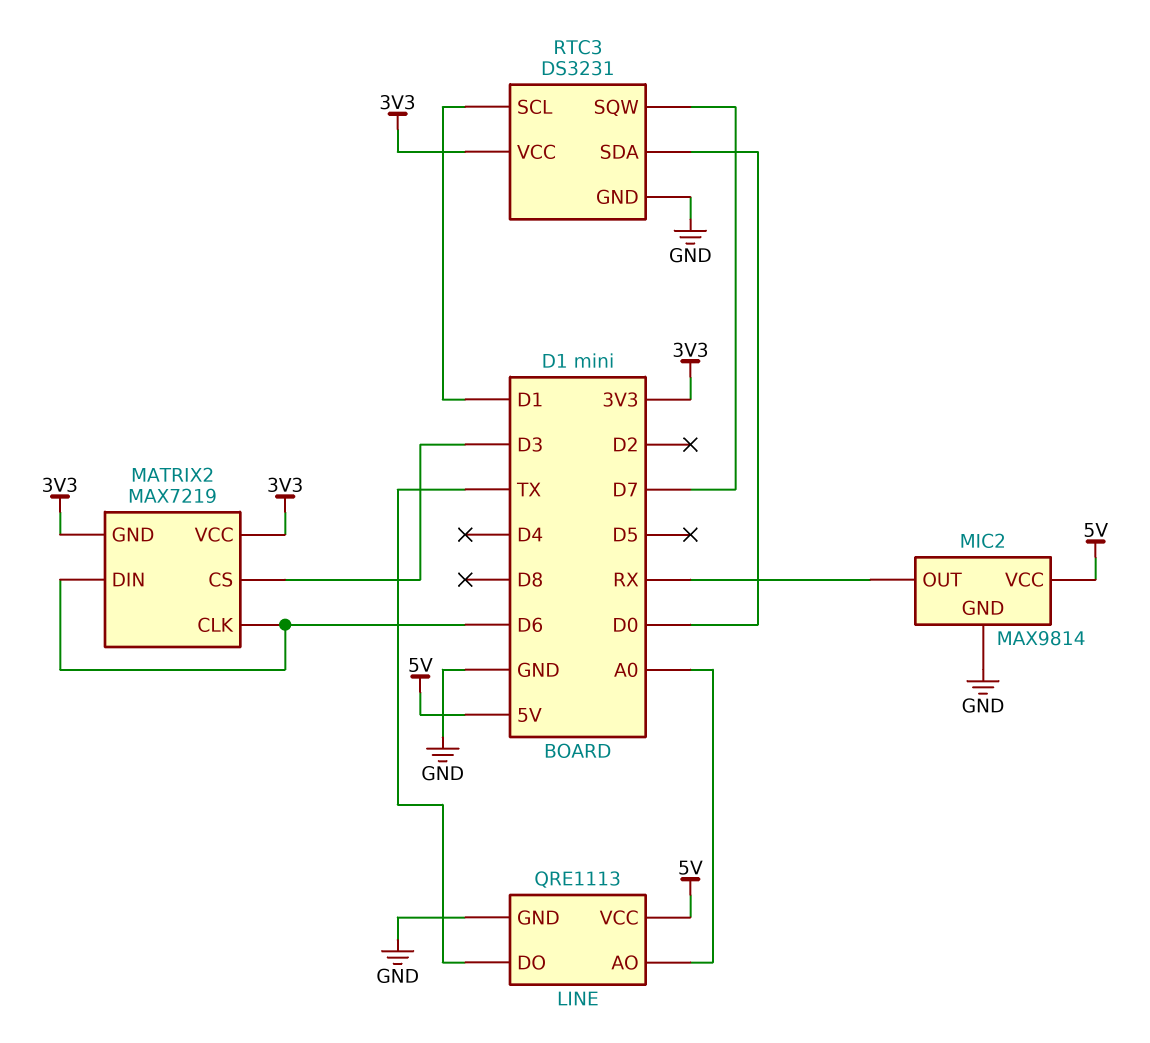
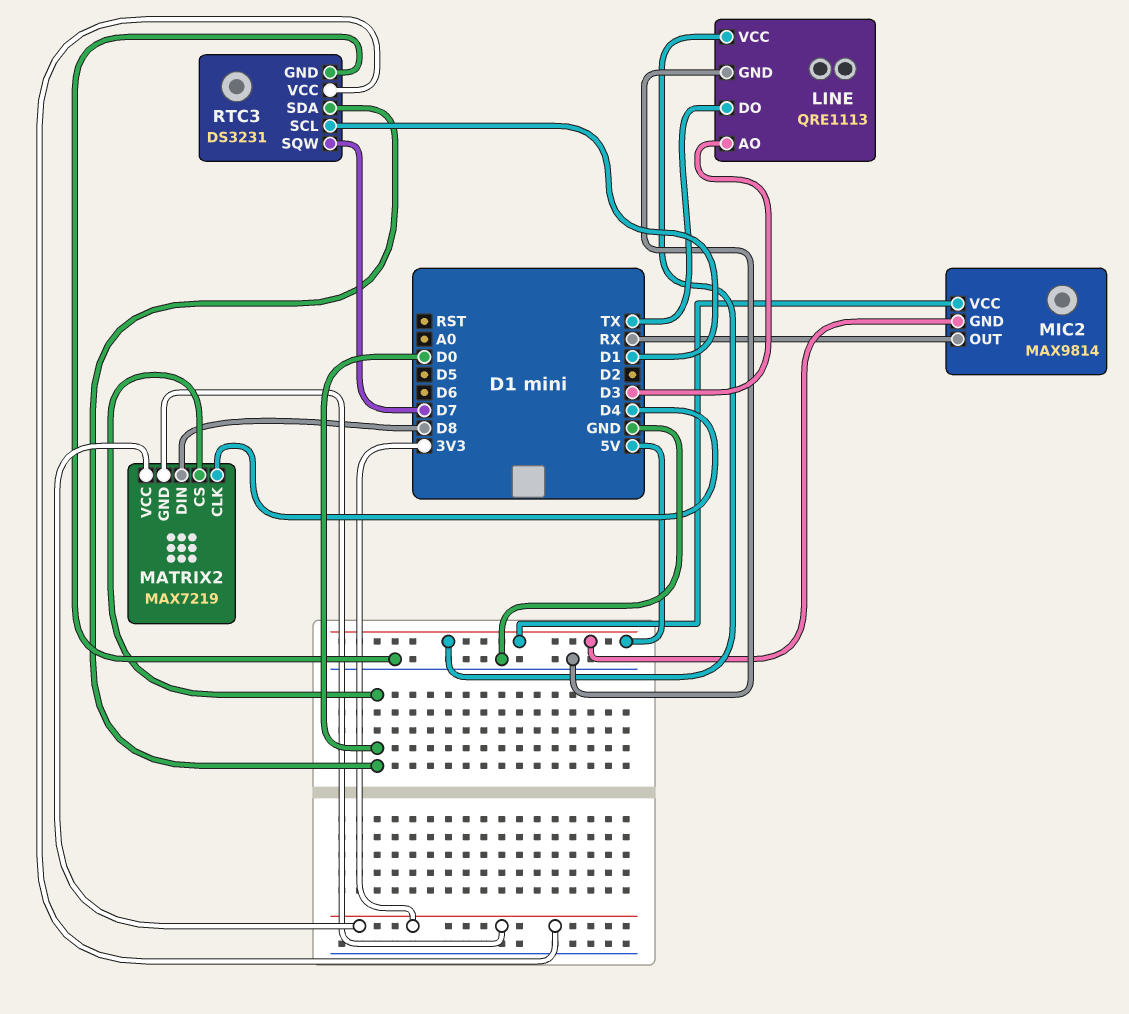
LINE pin AO: A0 -> D3
MATRIX2 pin CLK: D6 -> D4
MATRIX2 pin CS: D3 -> D0
MATRIX2 pin DIN: D6 -> D8
MIC2 pin GND: GND -> 5V

